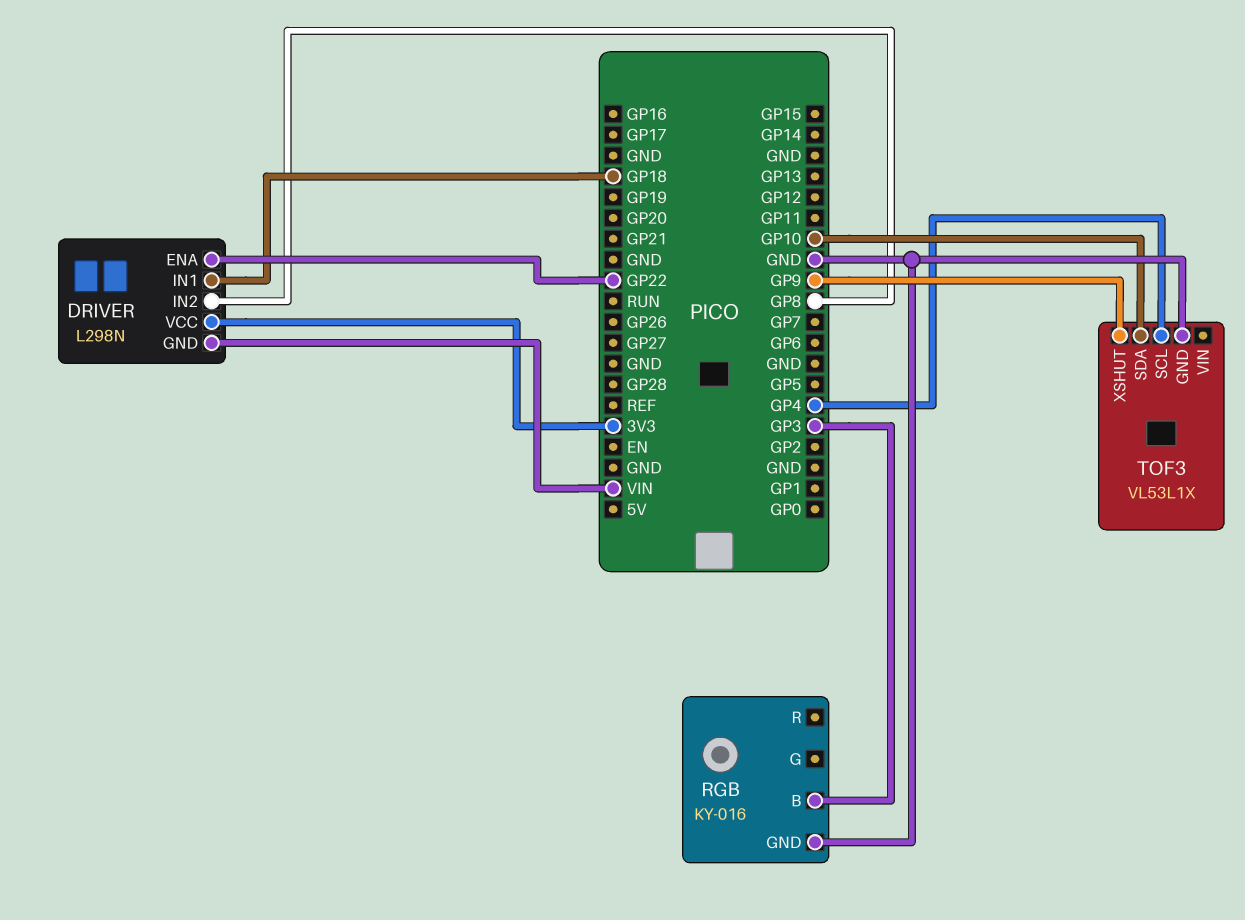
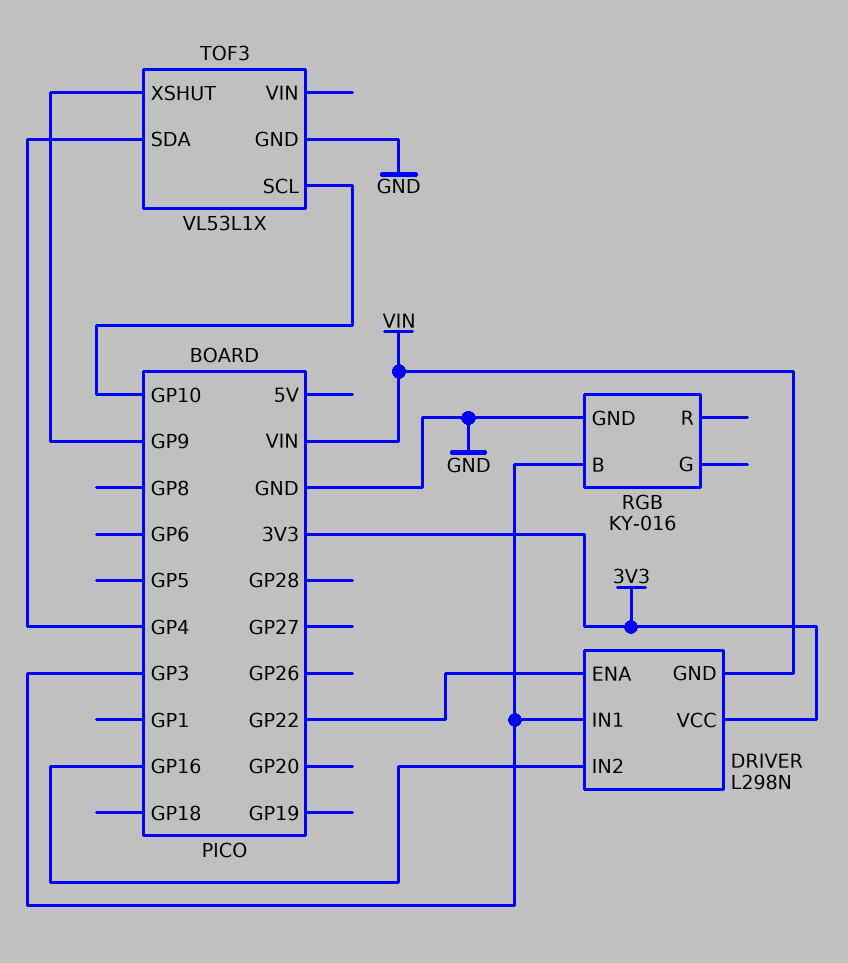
DRIVER pin IN1: GP18 -> GP3
DRIVER pin IN2: GP8 -> GP16
TOF3 pin SCL: GP4 -> GP10
TOF3 pin SDA: GP10 -> GP4

